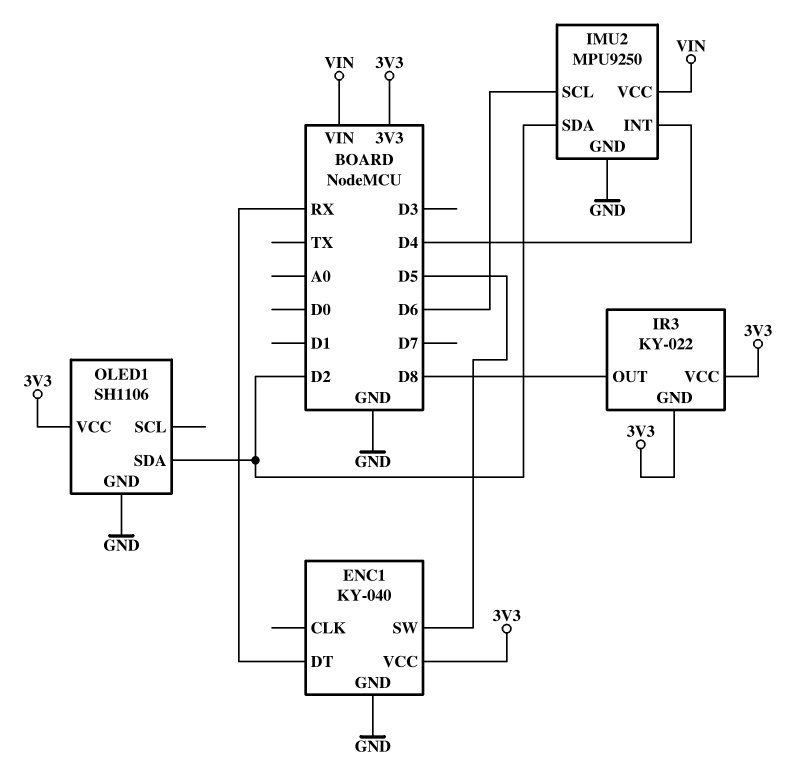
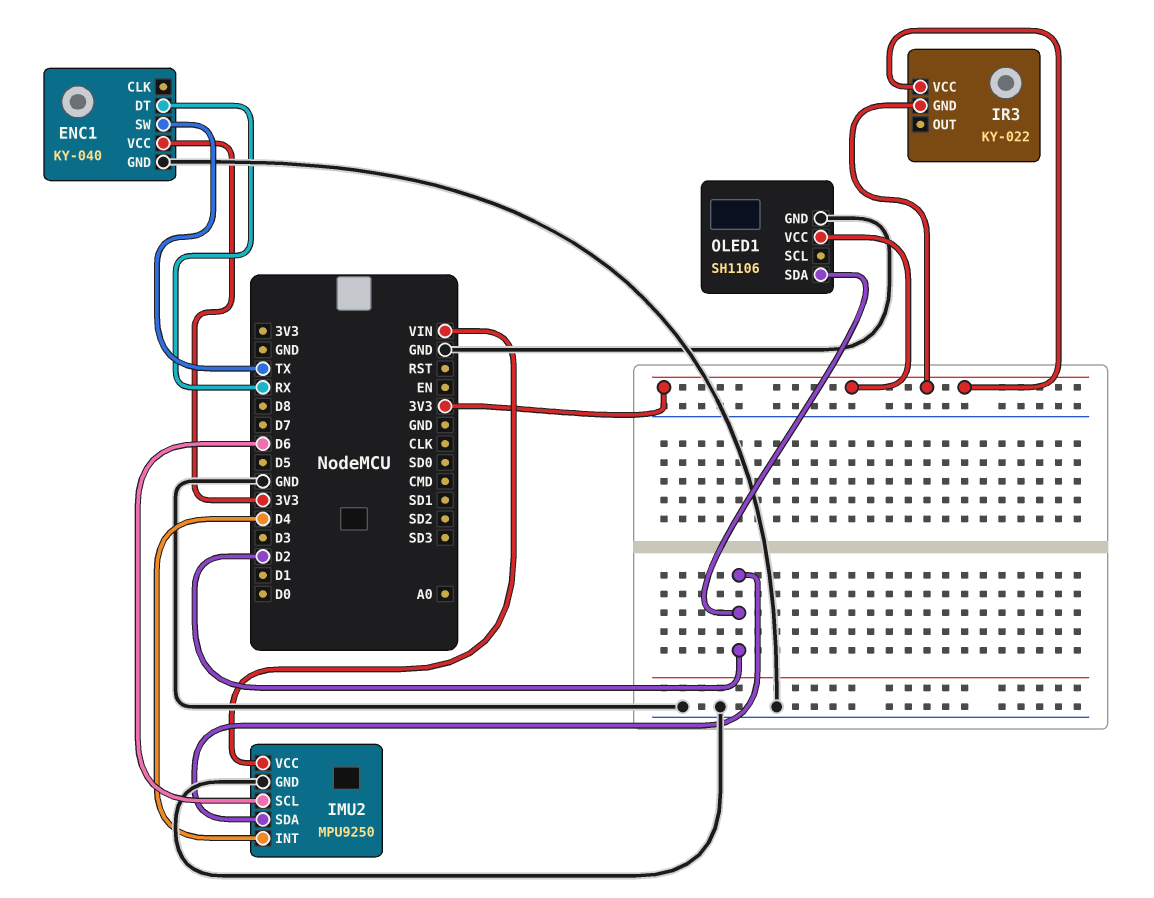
ENC1 pin SW: D5 -> TX
IR3 pin OUT: D8 -> none

